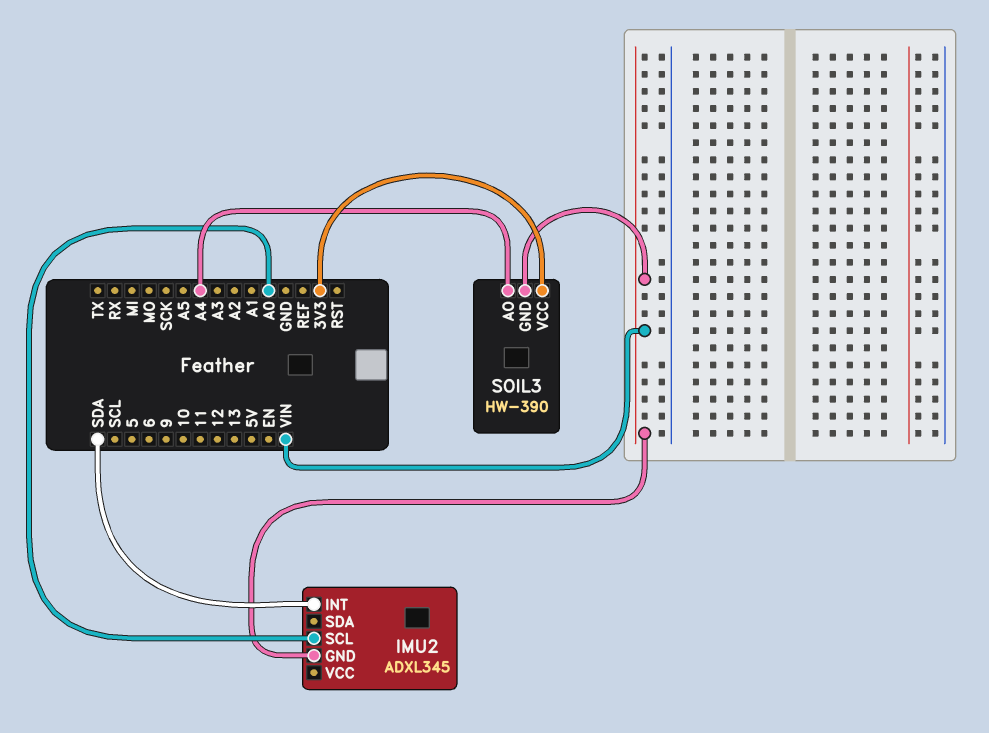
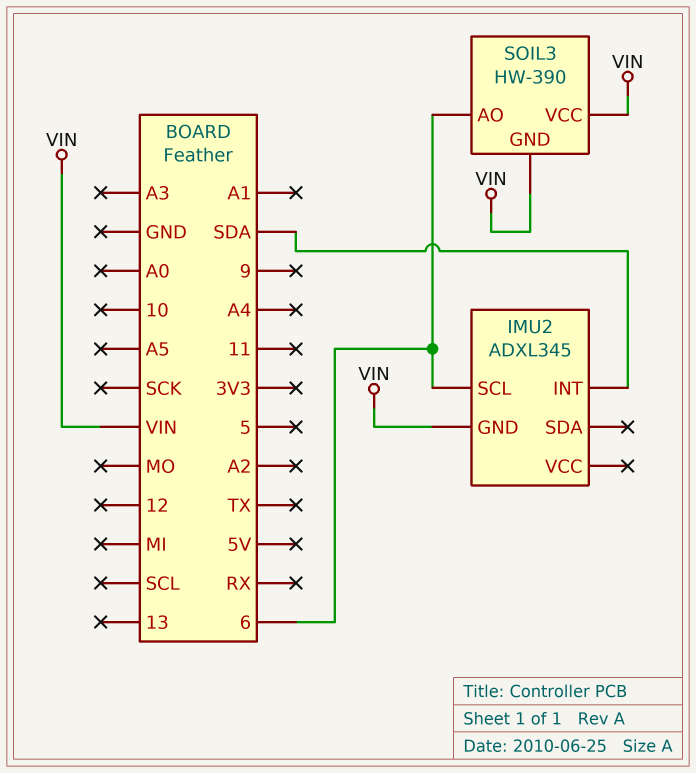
IMU2 pin SCL: A0 -> 6
SOIL3 pin AO: A4 -> 6
SOIL3 pin VCC: 3V3 -> VIN

